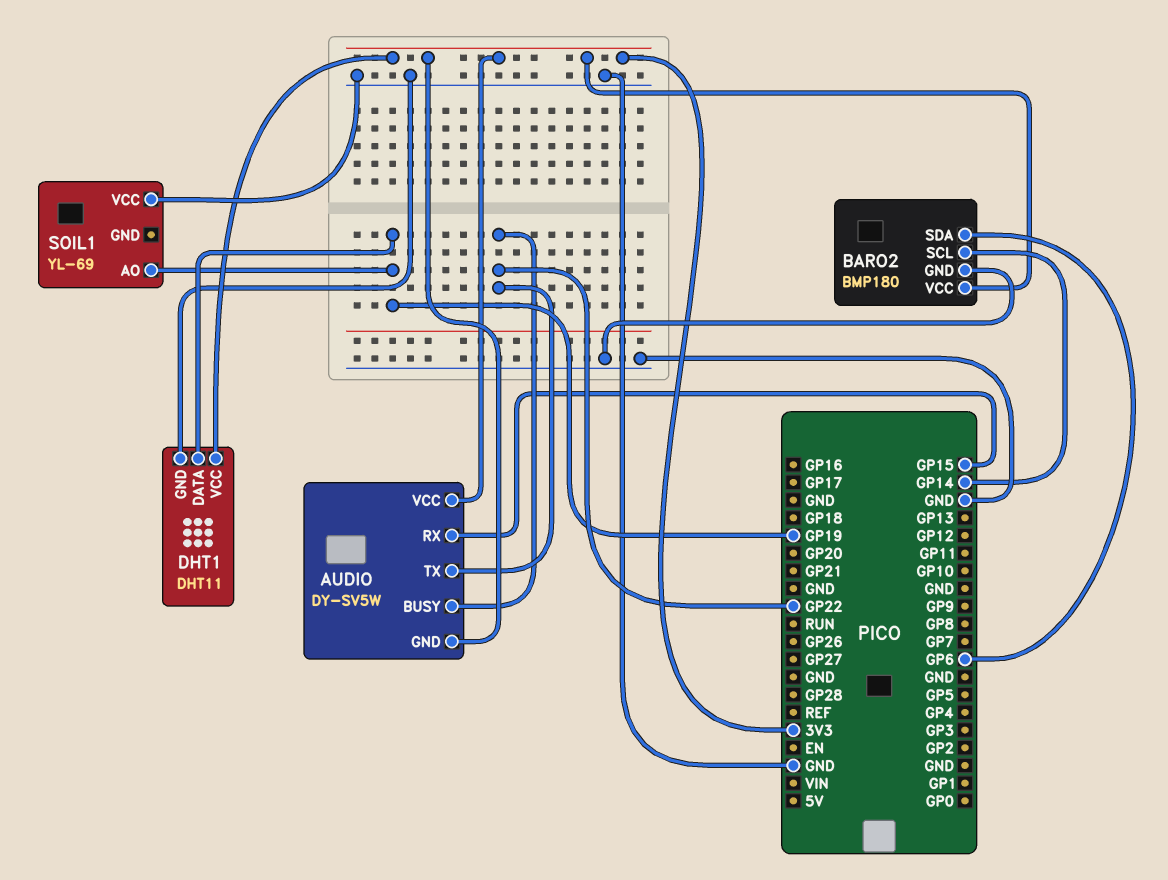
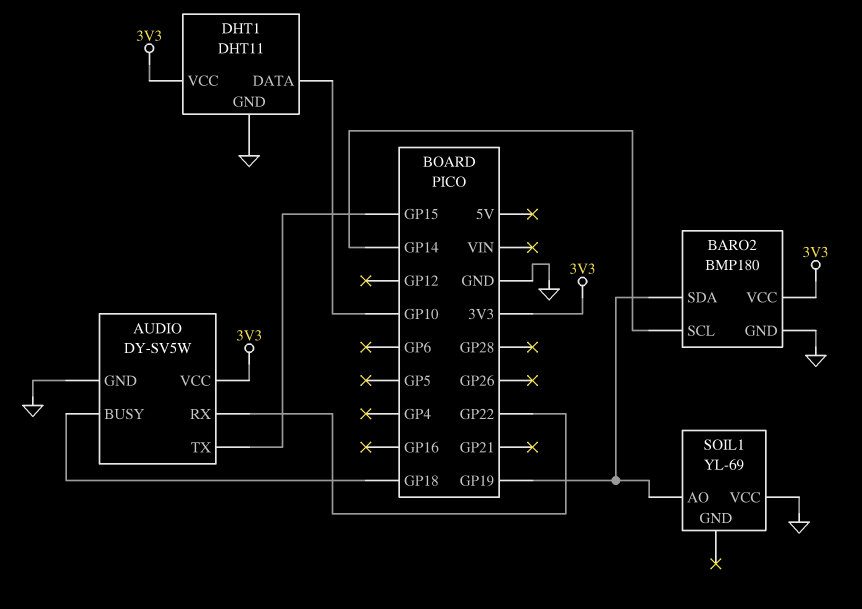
AUDIO pin BUSY: GP22 -> GP18
AUDIO pin GND: 3V3 -> GND
AUDIO pin RX: GP15 -> GP22
AUDIO pin TX: GP22 -> GP15
BARO2 pin SDA: GP6 -> GP19
DHT1 pin DATA: GP19 -> GP10

